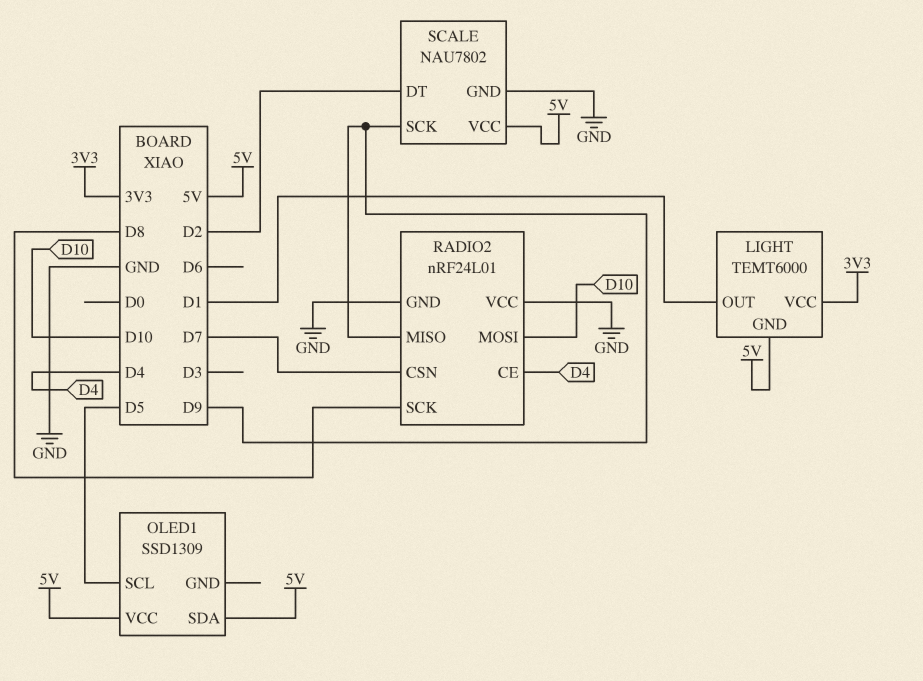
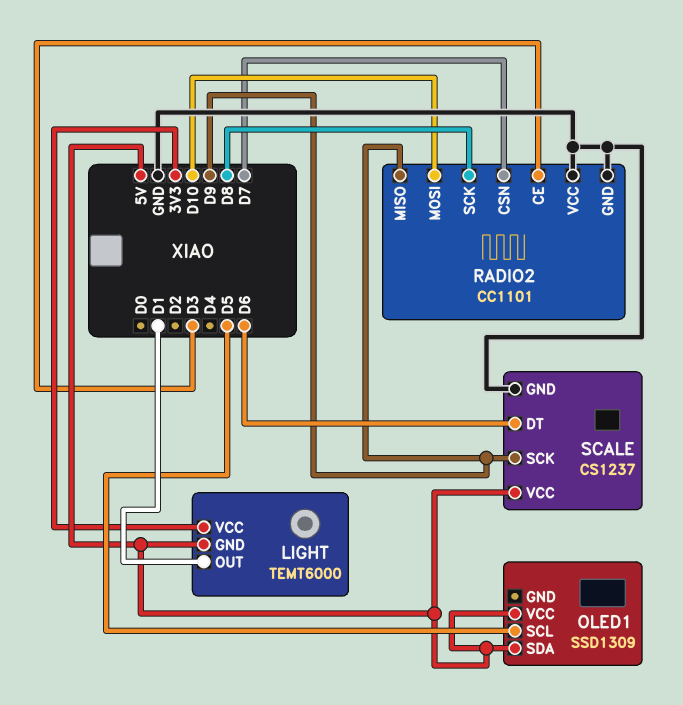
RADIO2: nRF24L01 -> CC1101
RADIO2 pin CE: D4 -> D3
SCALE: NAU7802 -> CS1237
SCALE pin DT: D2 -> D6

